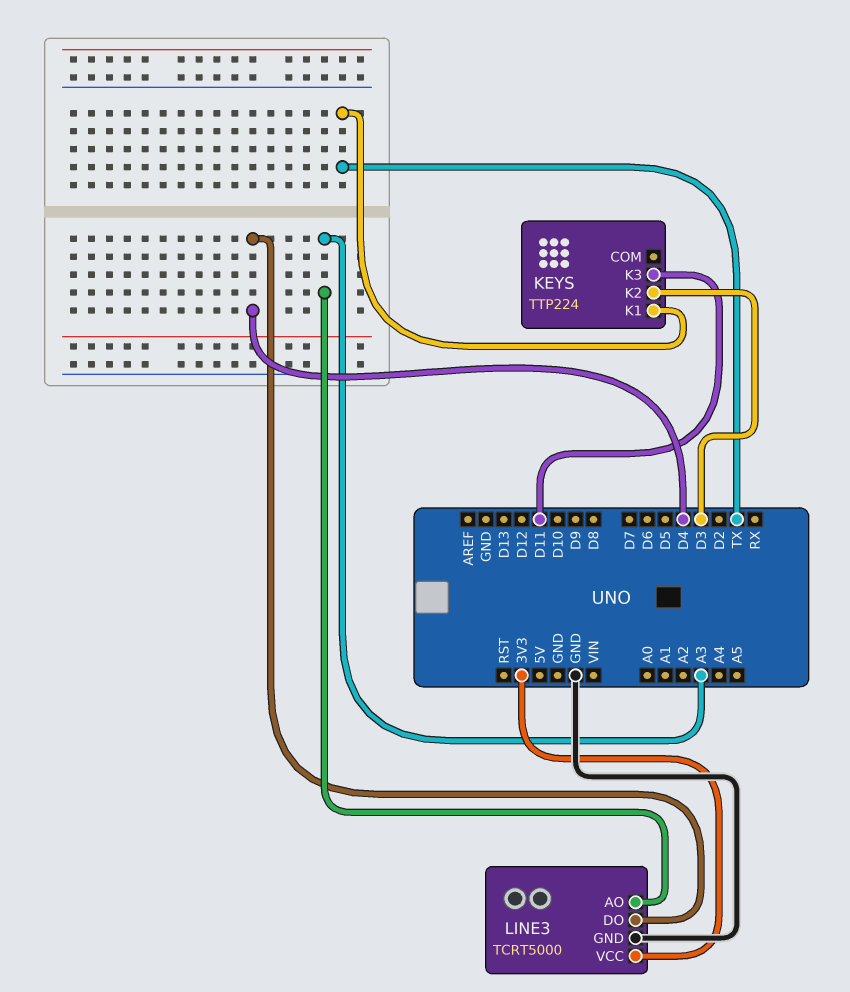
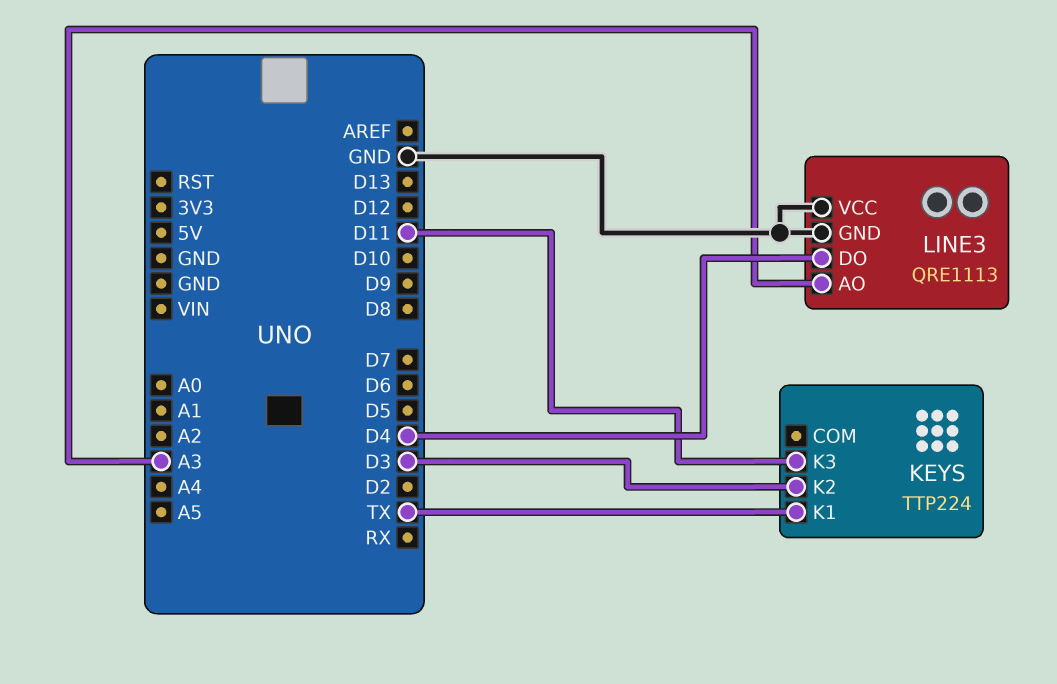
LINE3: TCRT5000 -> QRE1113
LINE3 pin VCC: 3V3 -> GND

